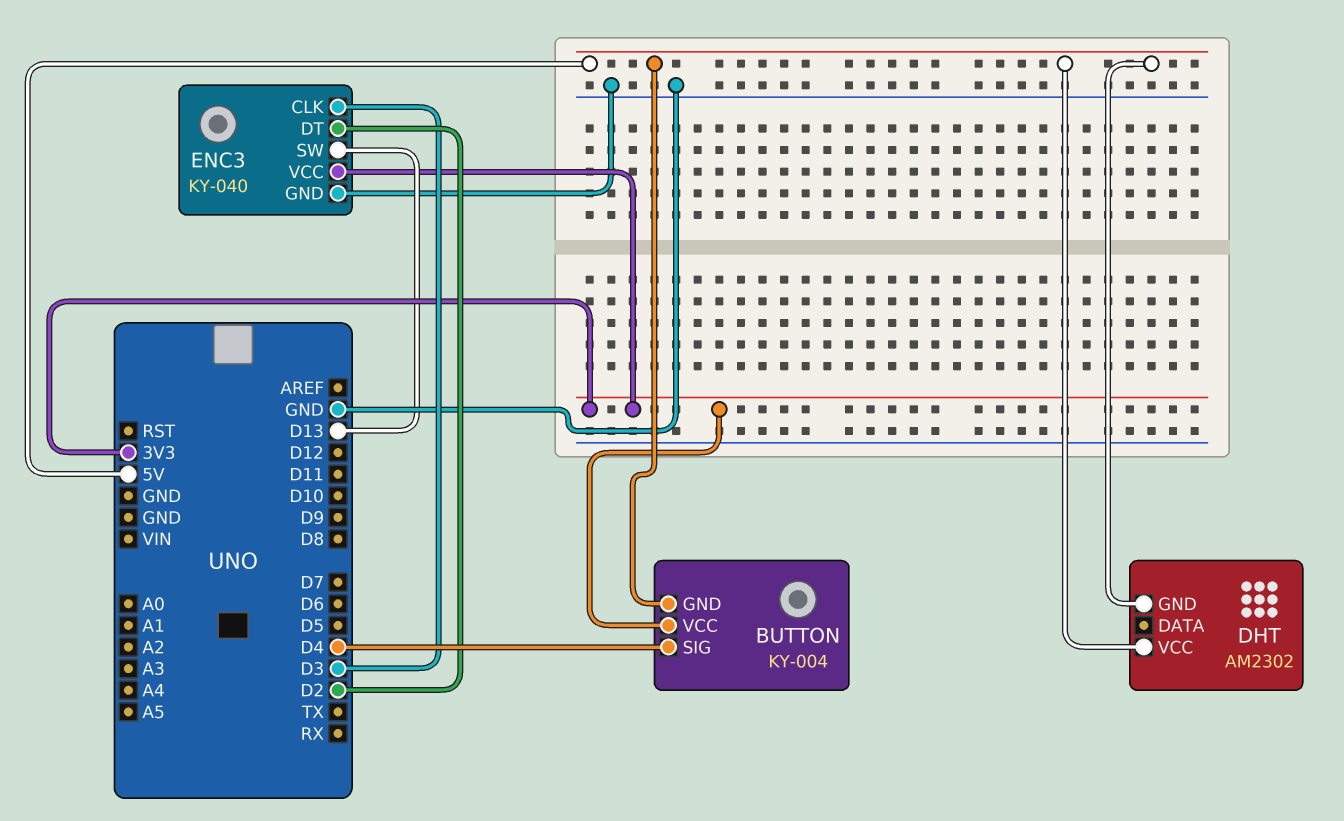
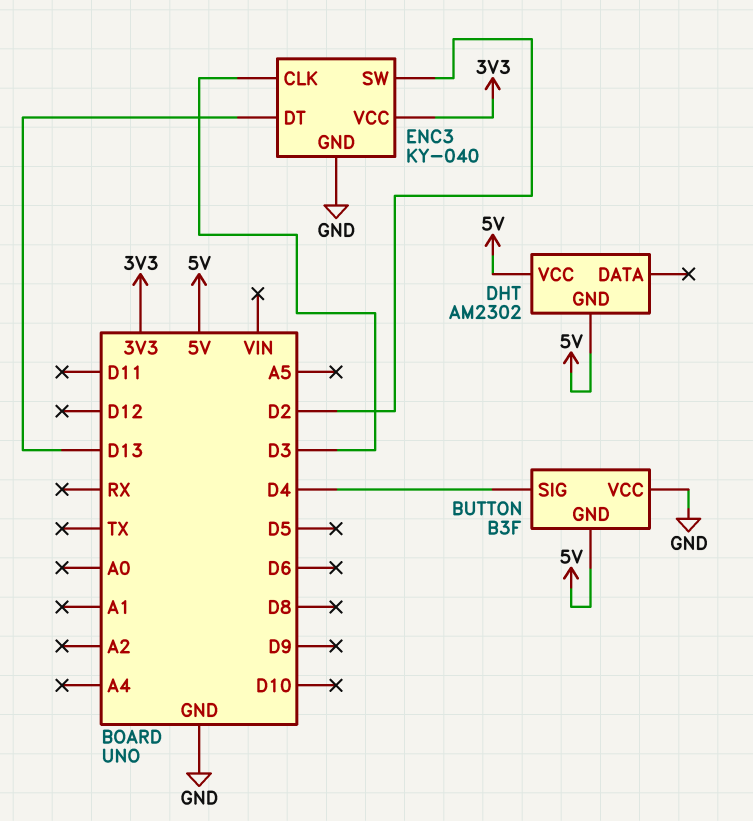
BUTTON: KY-004 -> B3F
BUTTON pin VCC: 3V3 -> GND
ENC3 pin DT: D2 -> D13
ENC3 pin SW: D13 -> D2

